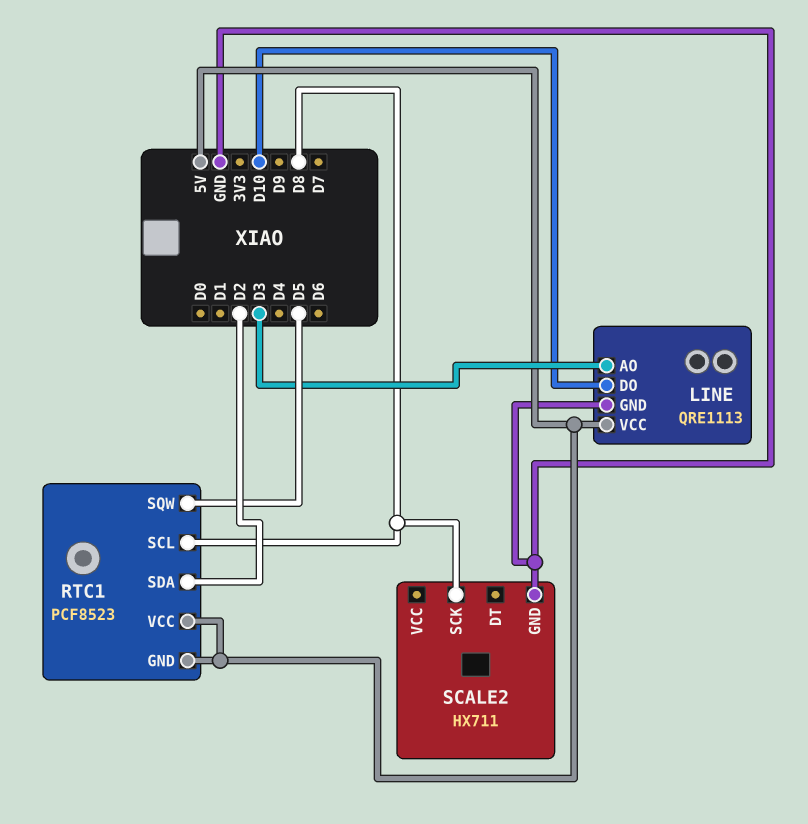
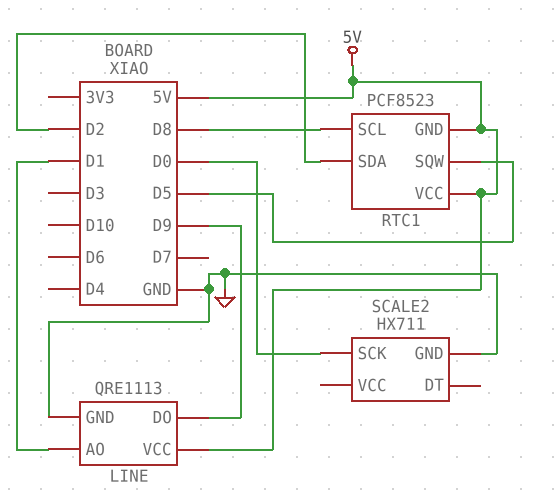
LINE pin AO: D3 -> D1
LINE pin DO: D10 -> D9
SCALE2 pin SCK: D8 -> D0

